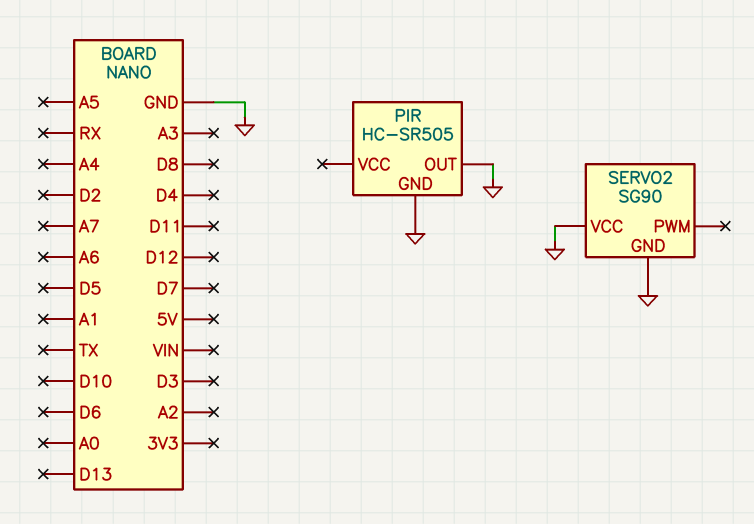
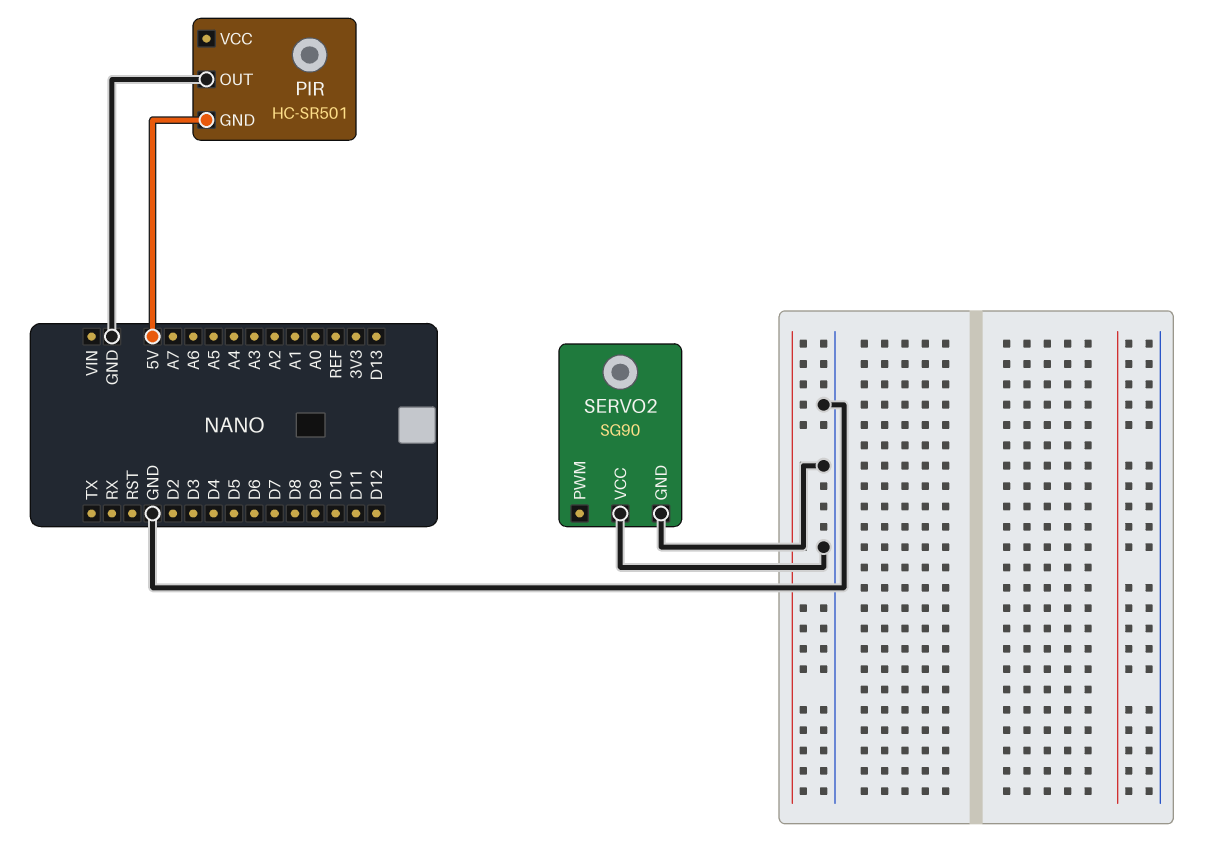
PIR: HC-SR505 -> HC-SR501
PIR pin GND: GND -> 5V

